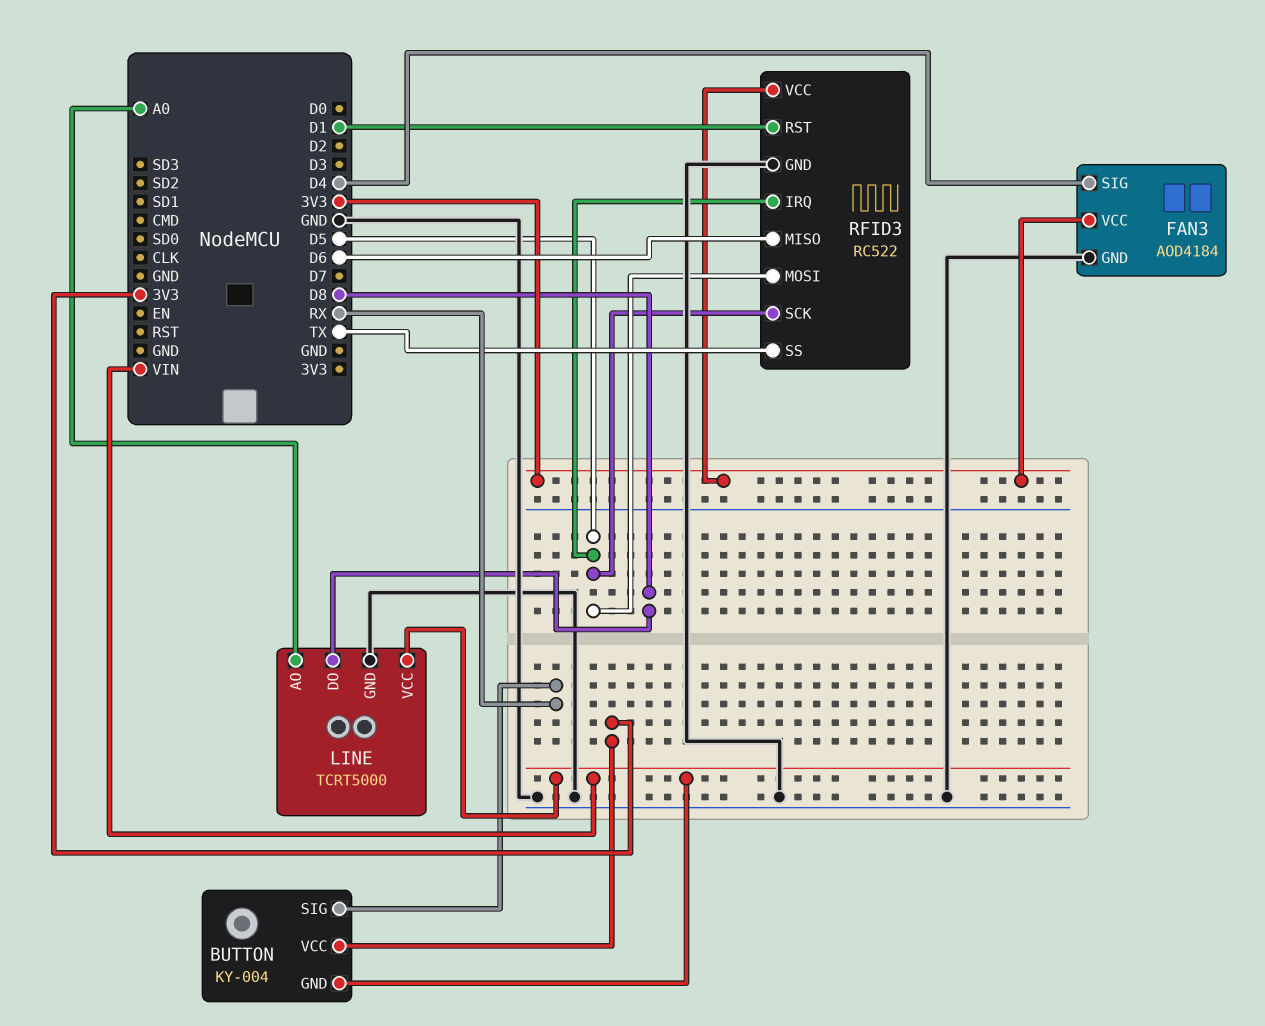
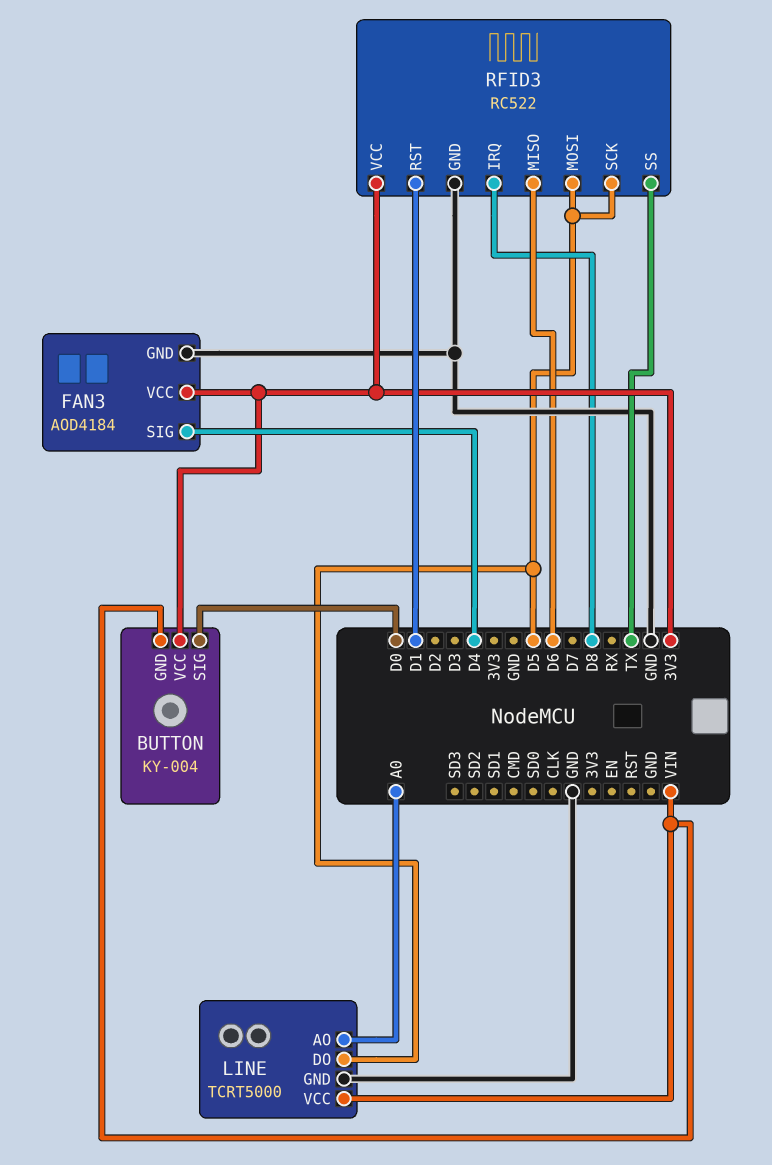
BUTTON pin SIG: RX -> D0
LINE pin DO: D8 -> D5
RFID3 pin IRQ: D5 -> D8

